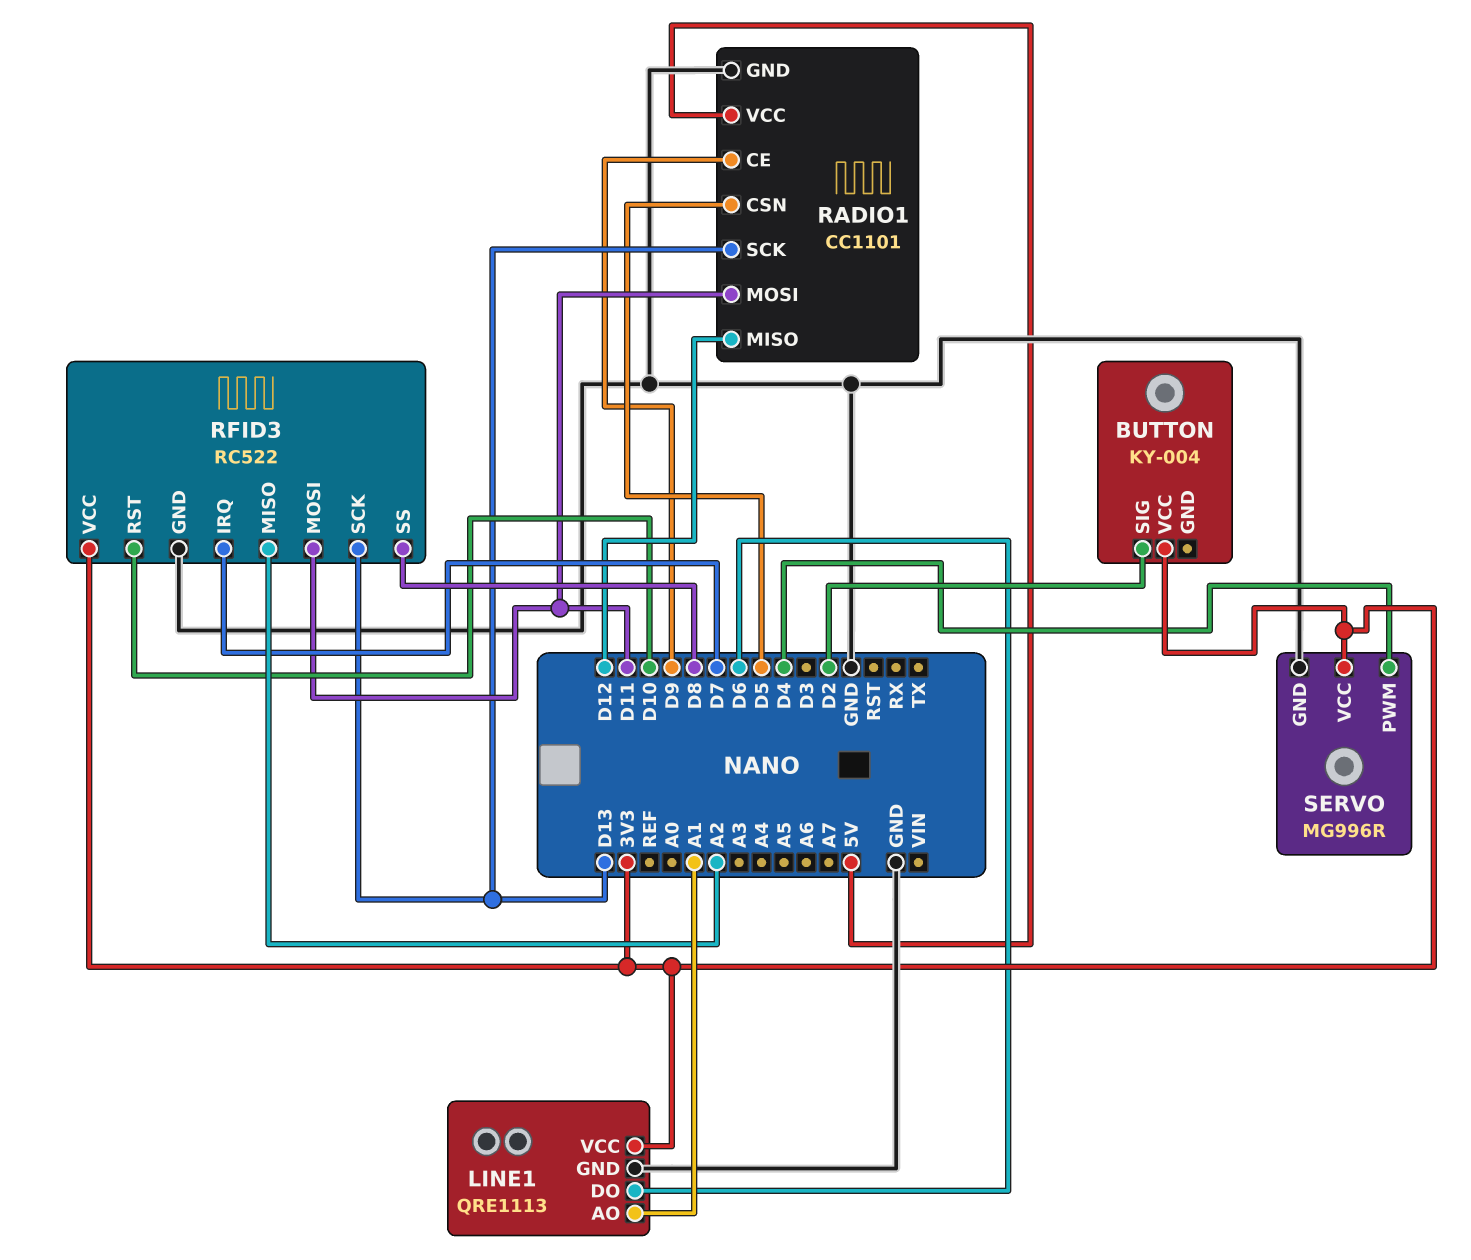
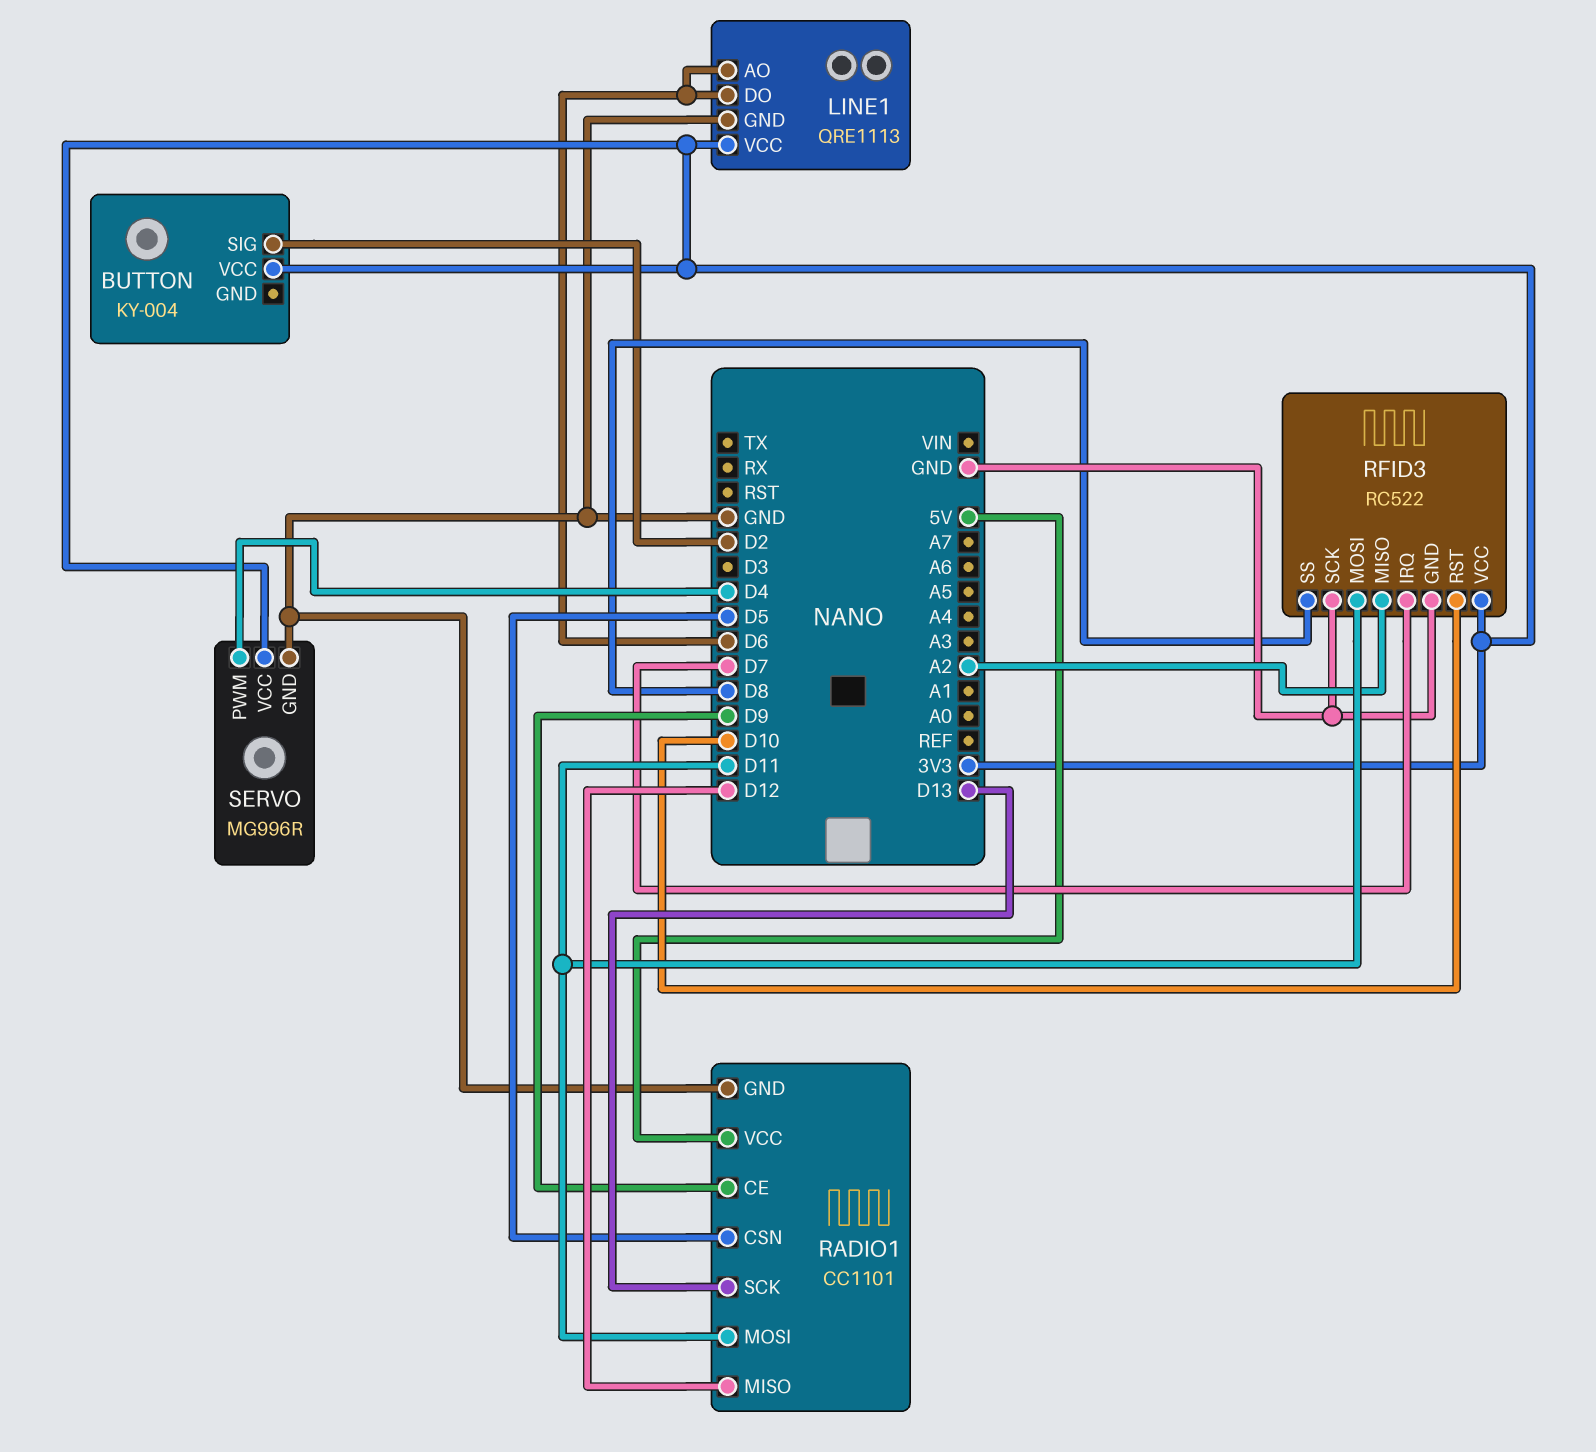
LINE1 pin AO: A1 -> D6
RFID3 pin SCK: D13 -> GND

